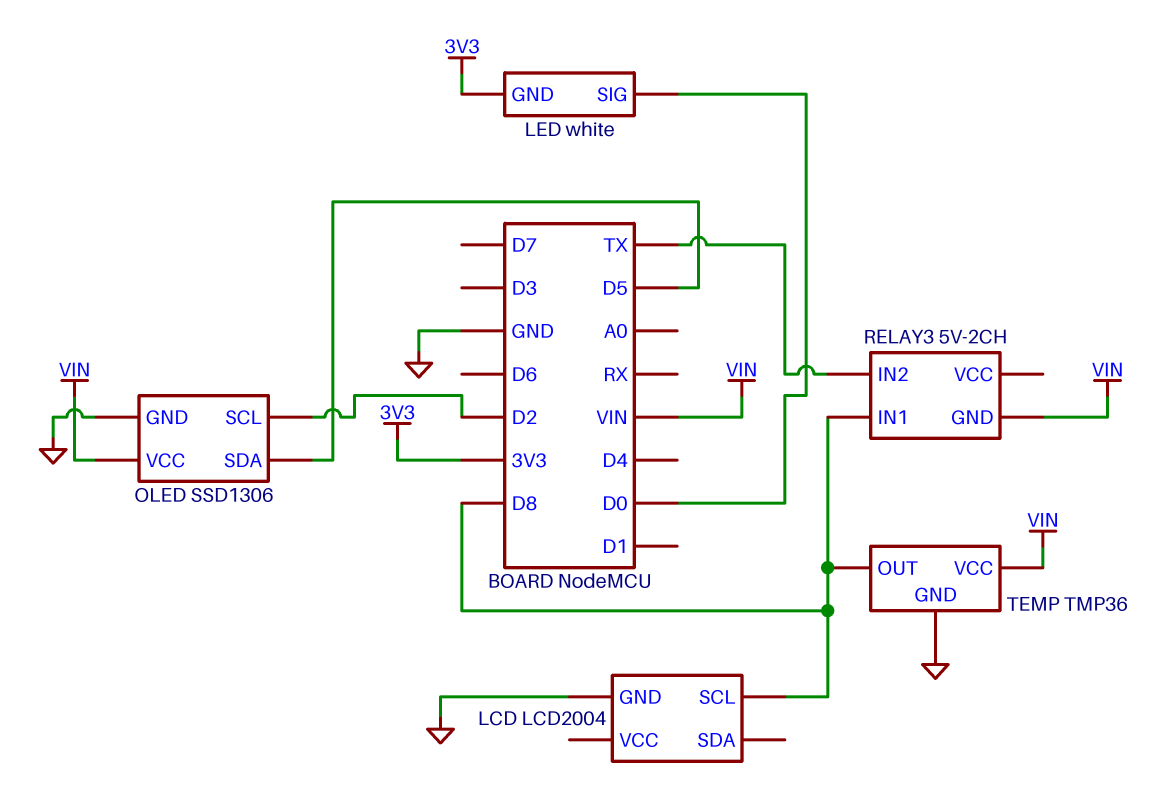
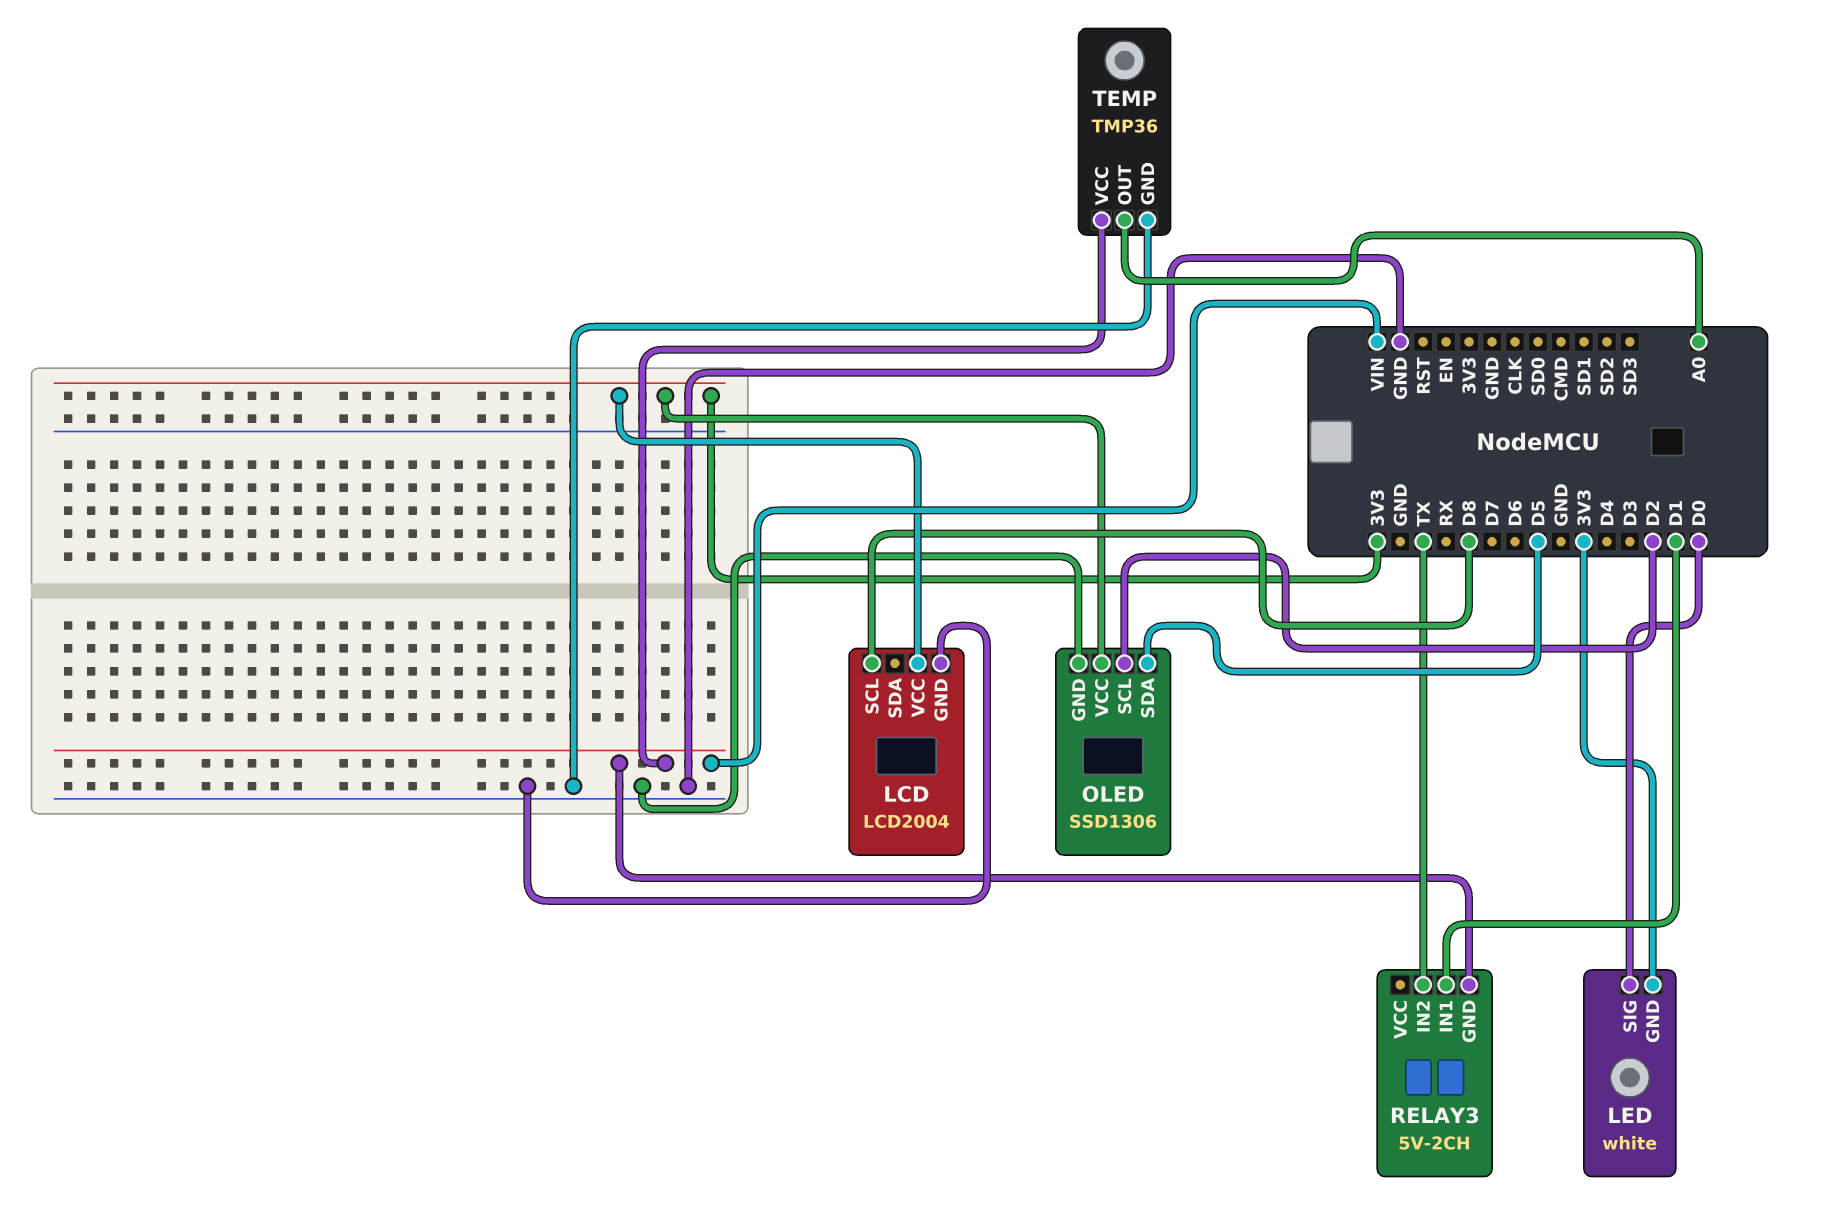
LCD pin VCC: none -> 3V3
OLED pin VCC: VIN -> 3V3
RELAY3 pin IN1: D8 -> D1
TEMP pin OUT: D8 -> A0

